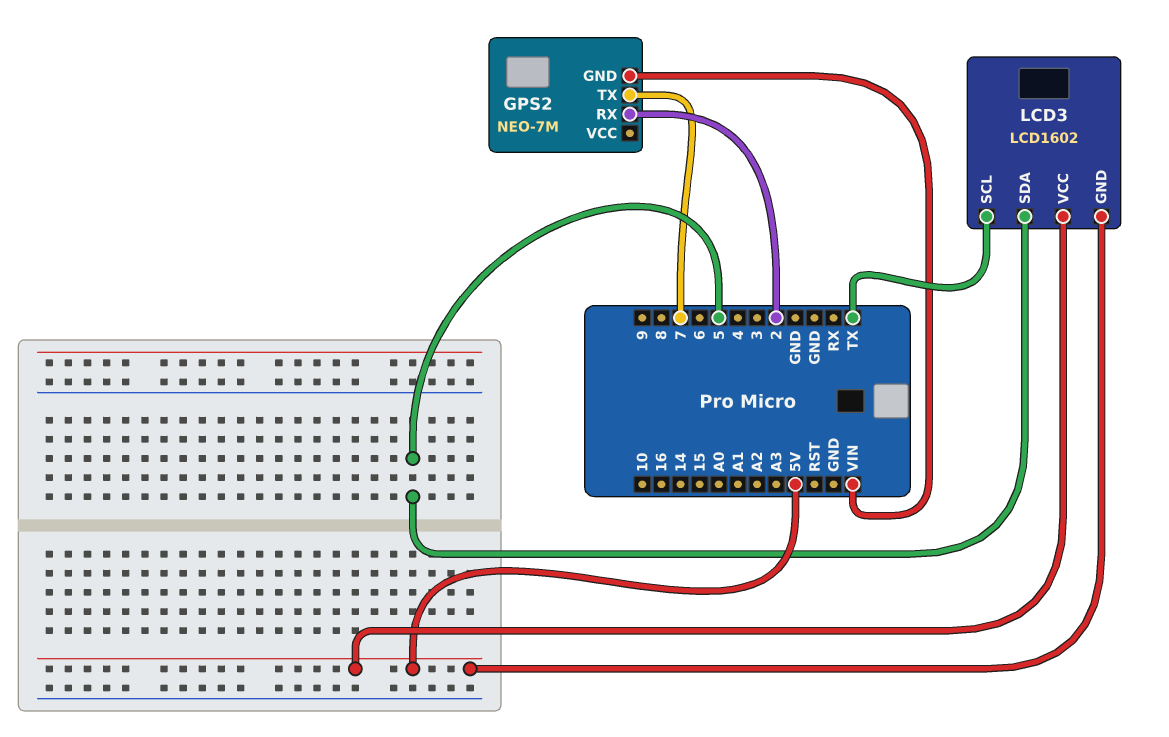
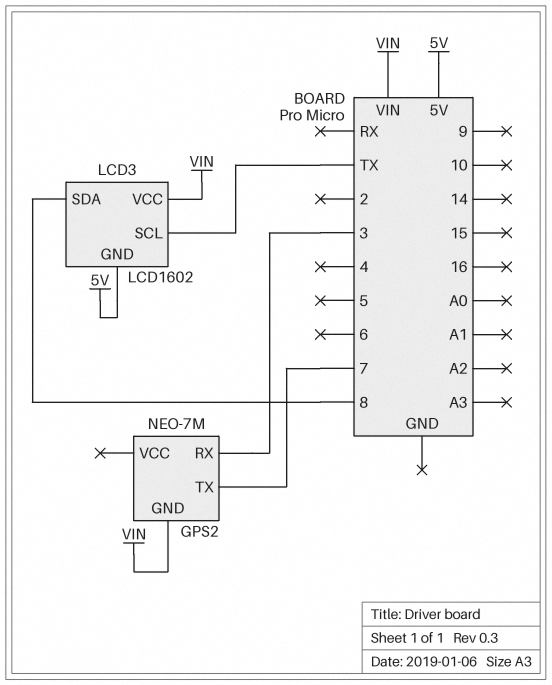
GPS2 pin RX: 2 -> 3
LCD3 pin SDA: 5 -> 8
LCD3 pin VCC: 5V -> VIN

